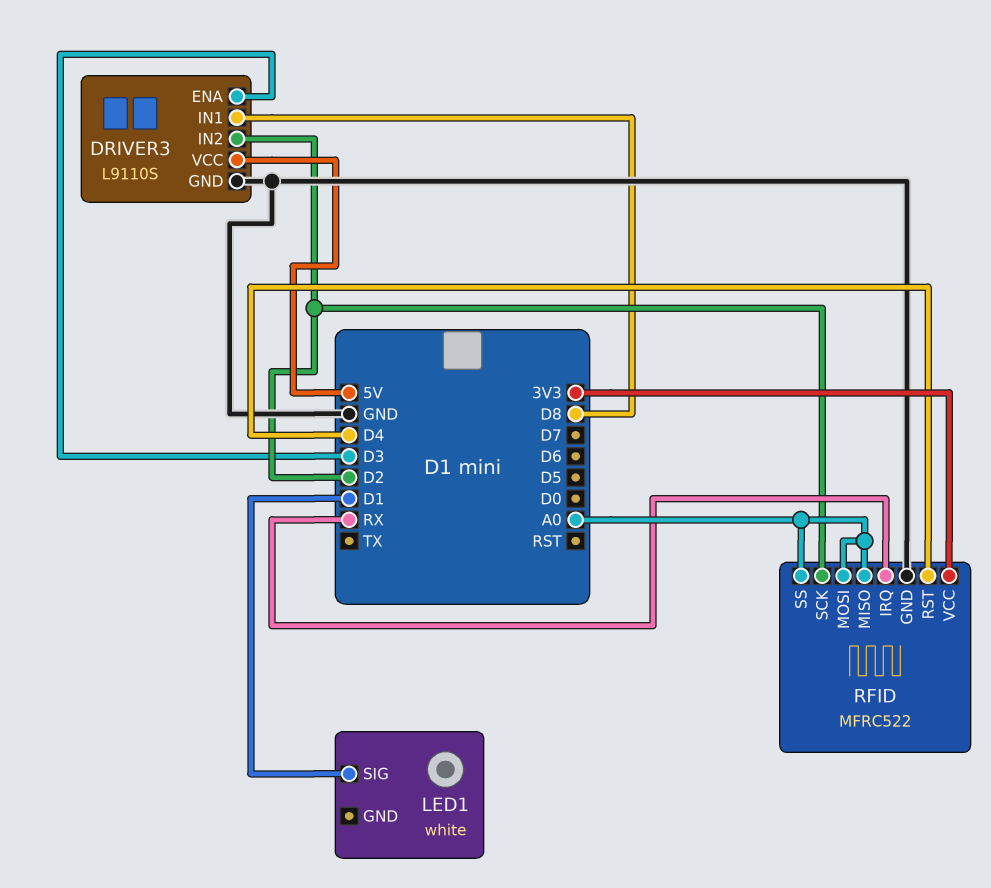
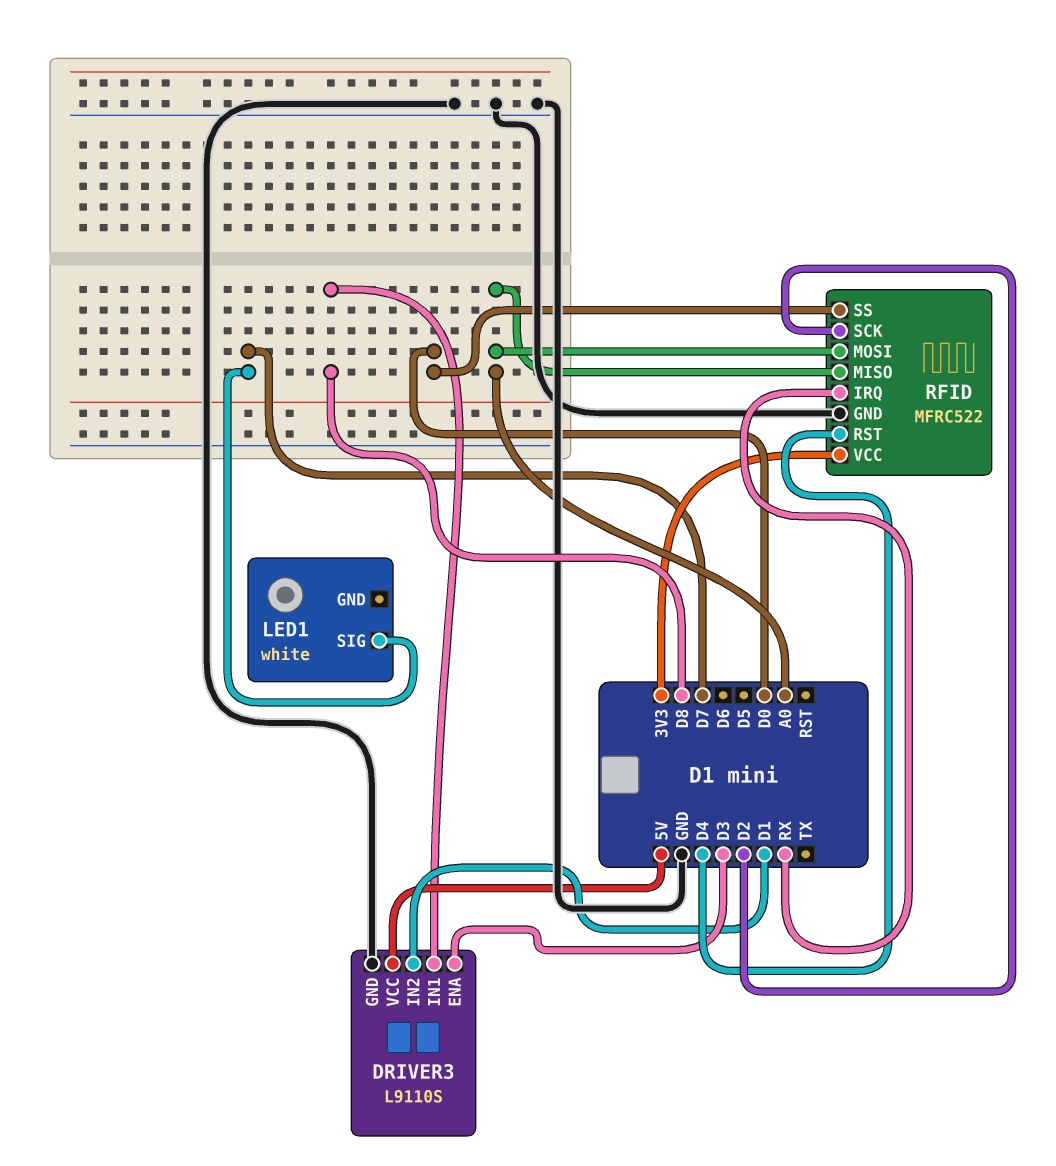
DRIVER3 pin IN2: D2 -> D1
LED1 pin SIG: D1 -> D7
RFID pin SS: A0 -> D0

